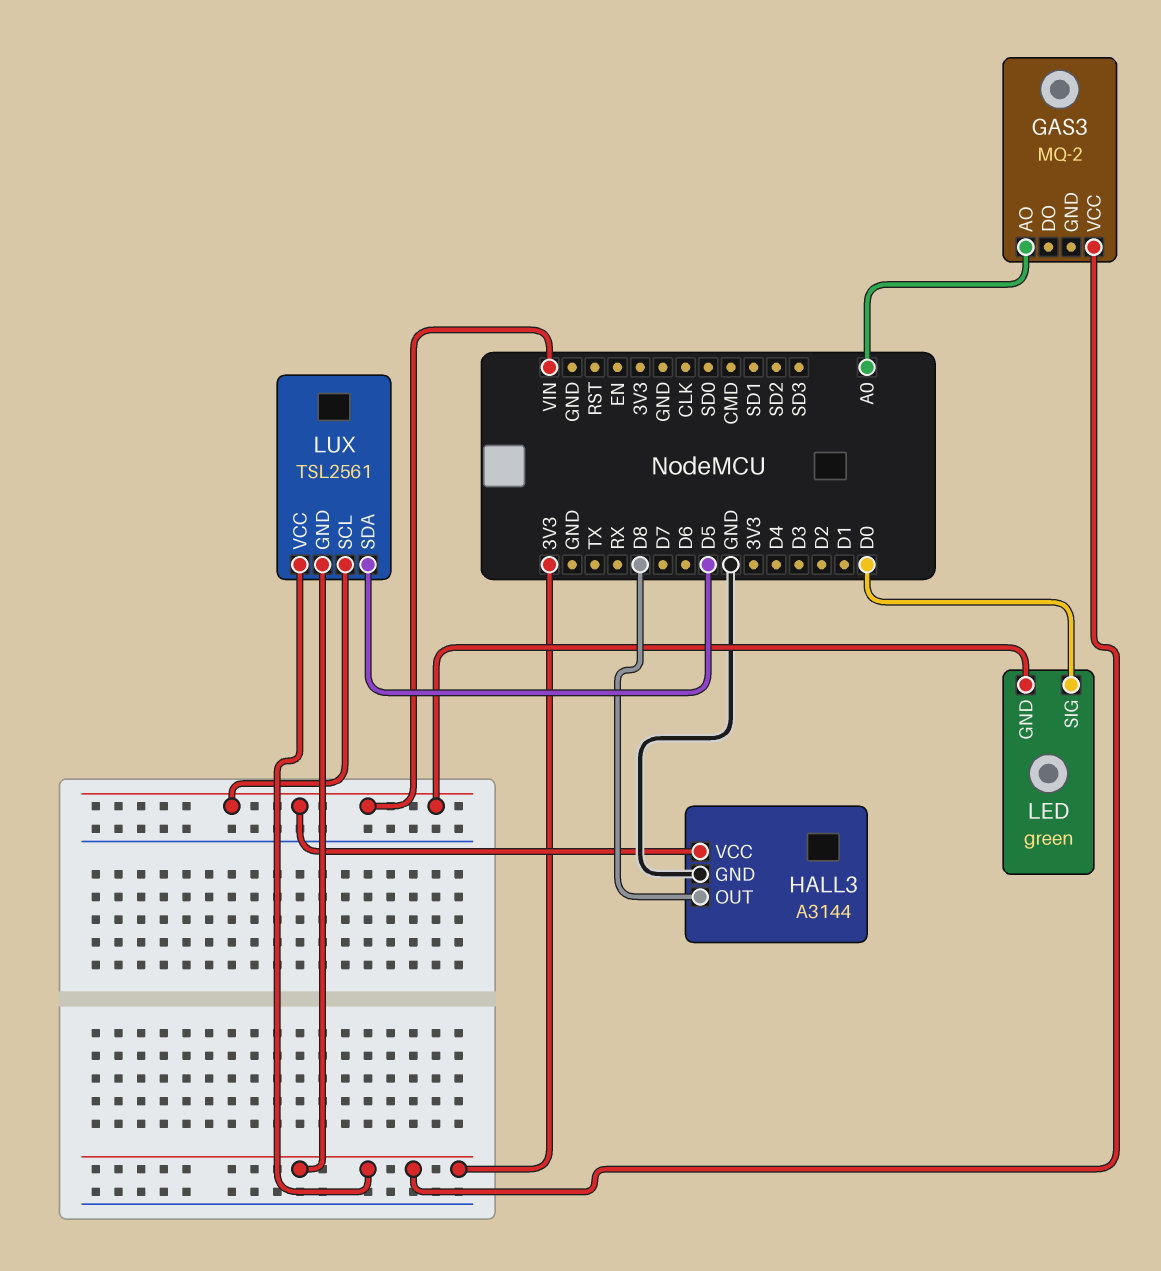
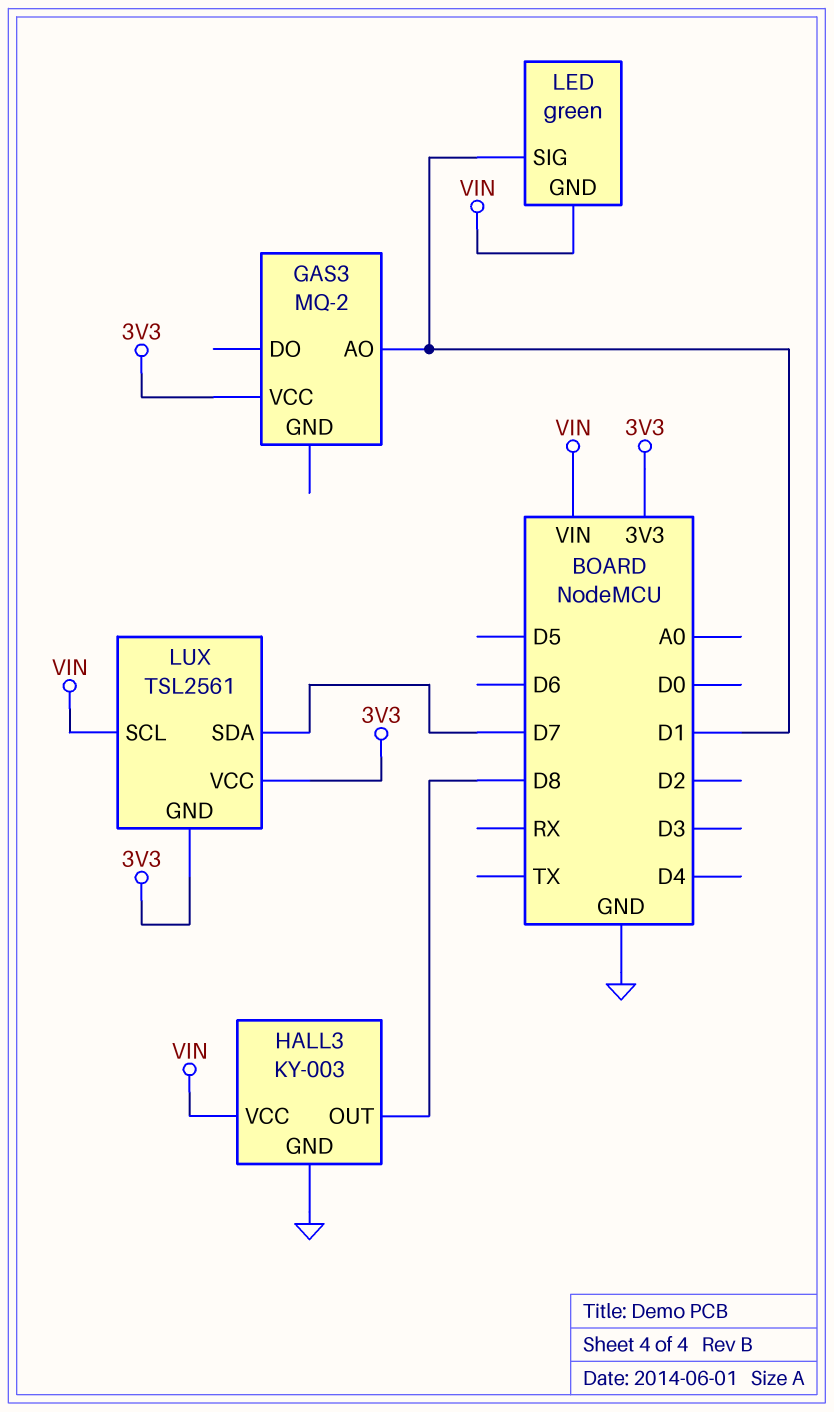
GAS3 pin AO: A0 -> D1
HALL3: A3144 -> KY-003
LED pin SIG: D0 -> D1
LUX pin SDA: D5 -> D7

